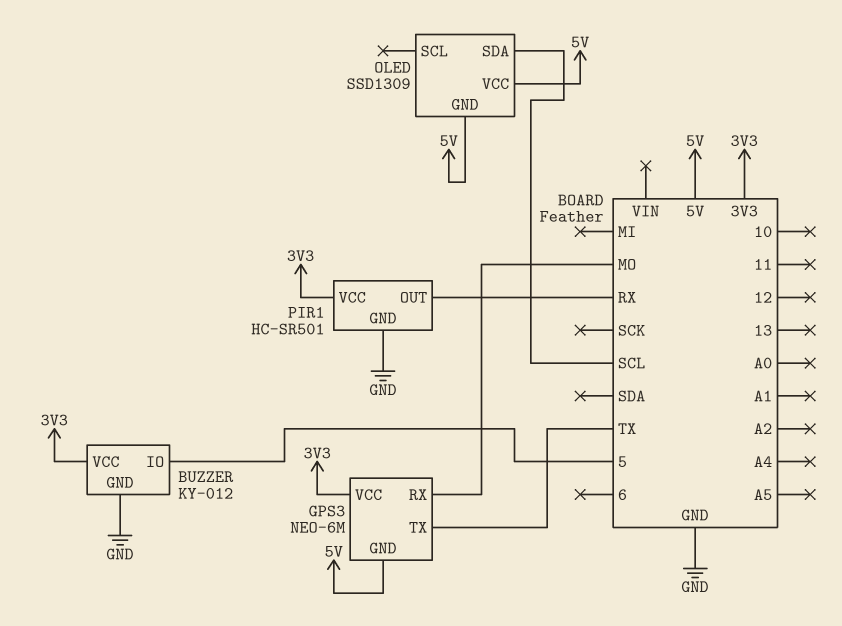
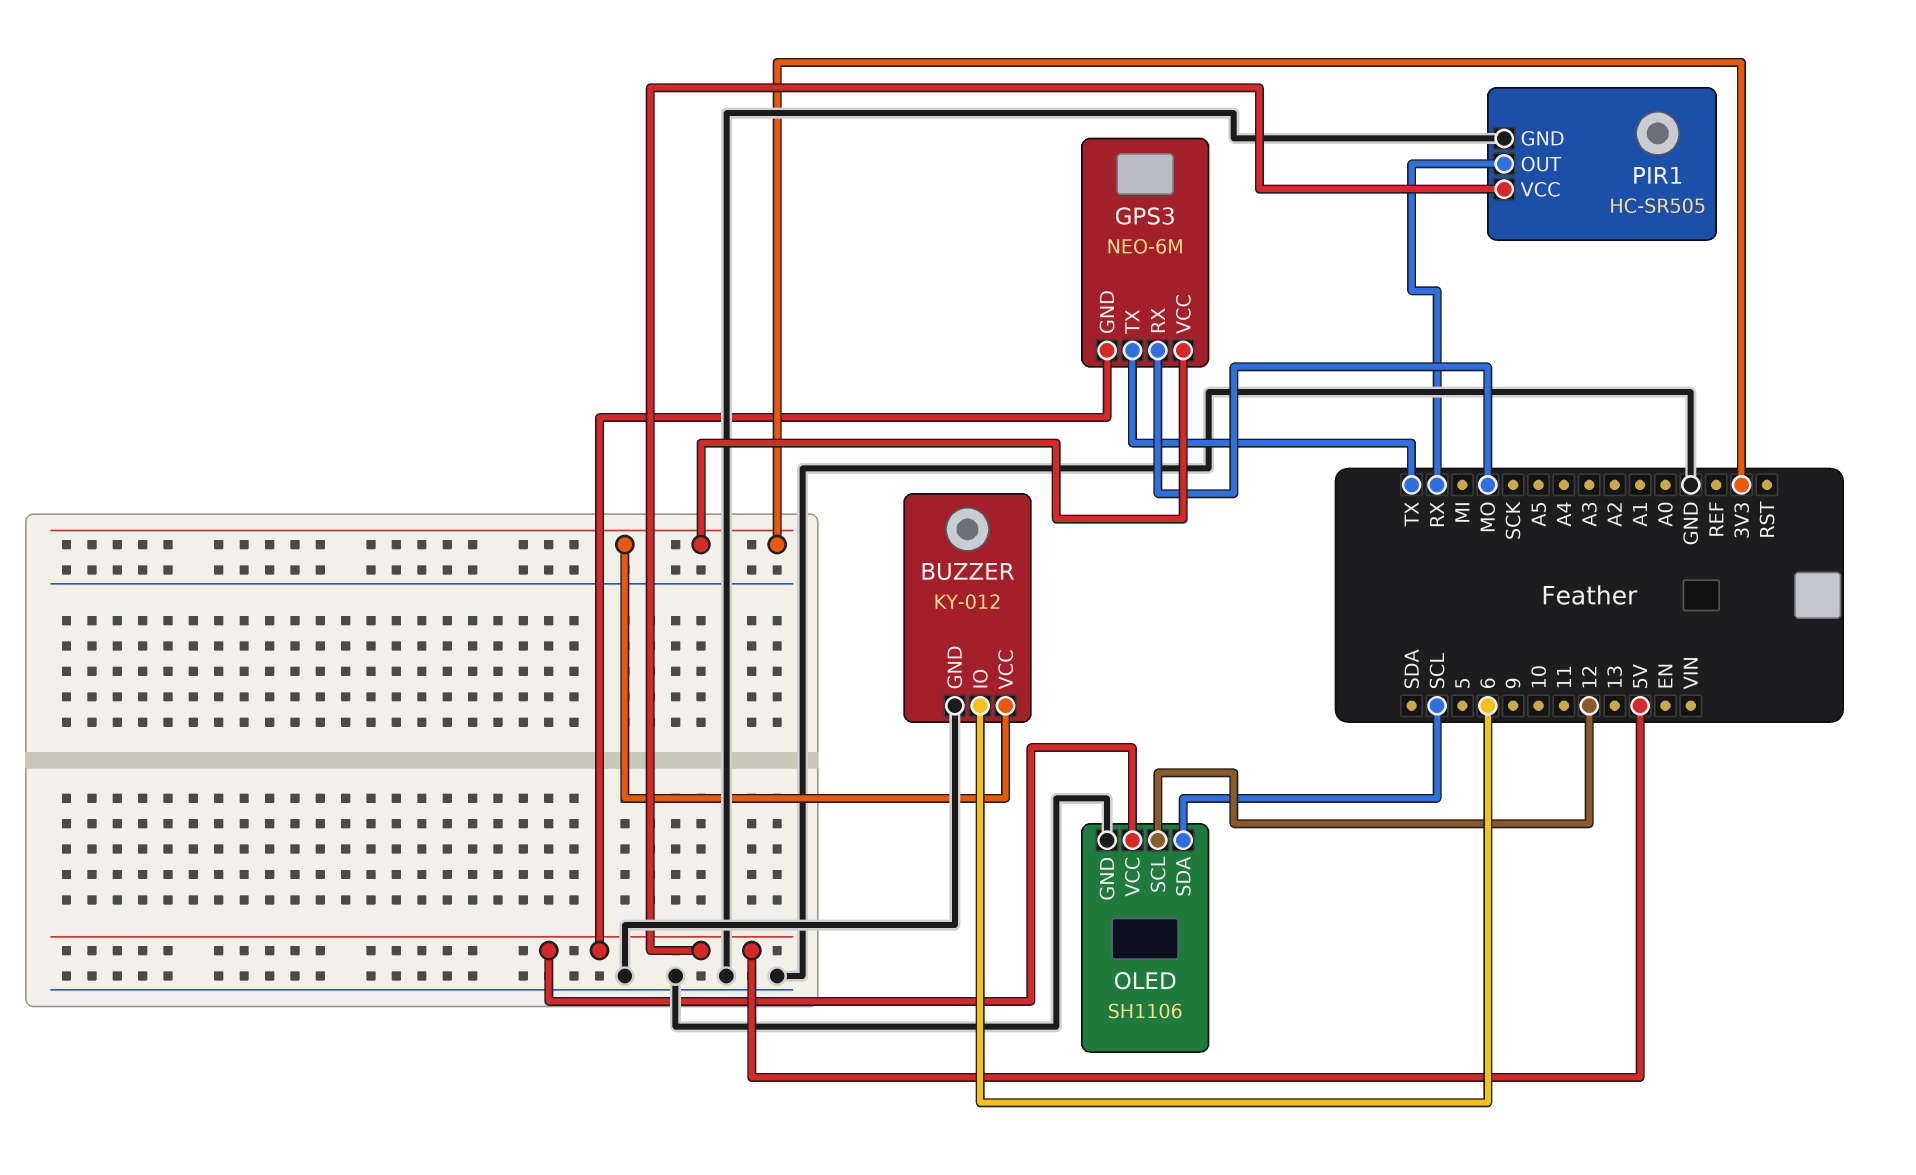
BUZZER pin IO: 5 -> 6
OLED: SSD1309 -> SH1106
OLED pin GND: 5V -> GND
OLED pin SCL: none -> 12
PIR1: HC-SR501 -> HC-SR505
PIR1 pin VCC: 3V3 -> 5V

